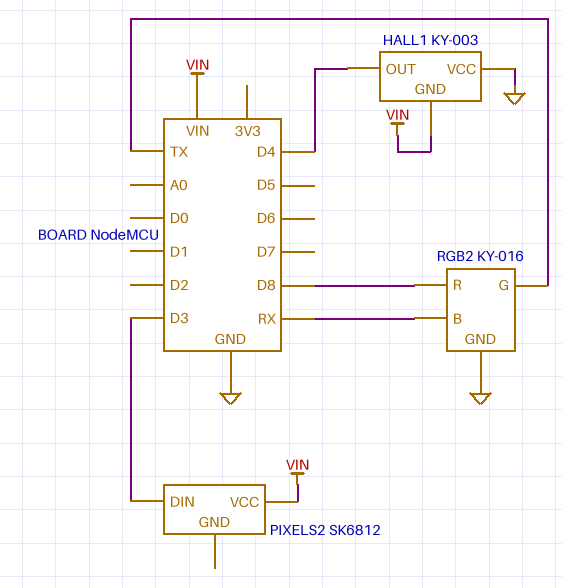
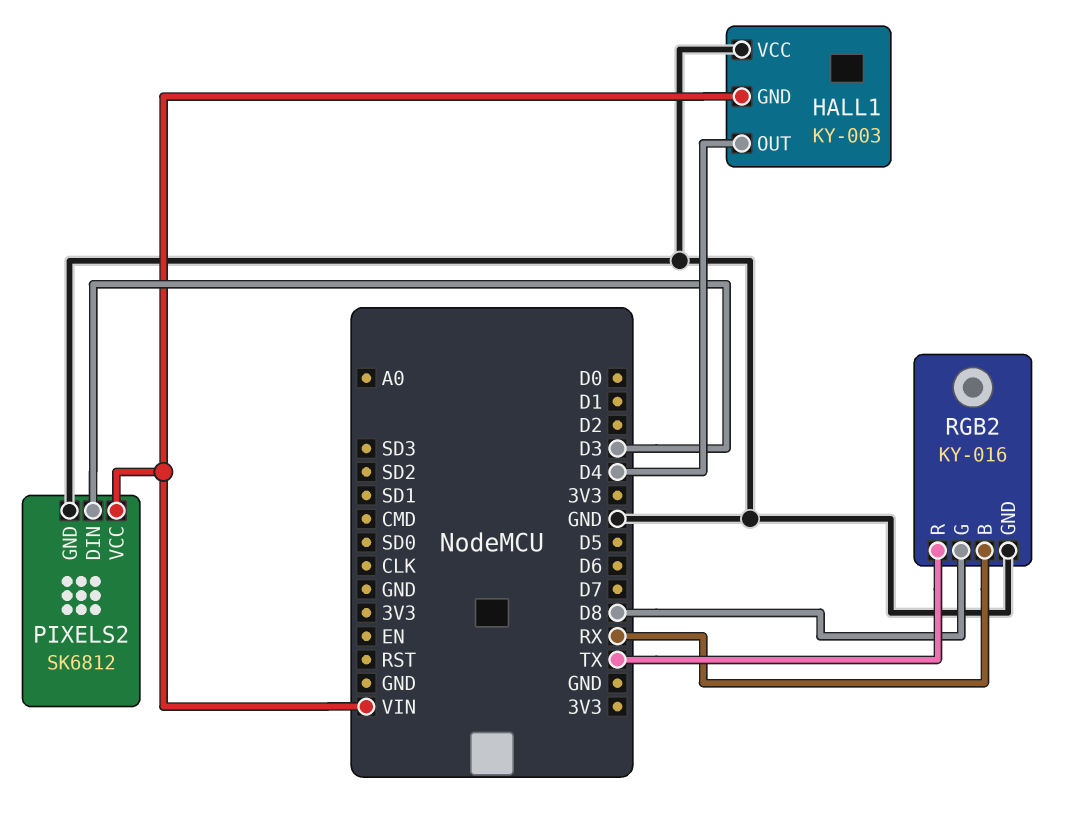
PIXELS2 pin GND: none -> GND
RGB2 pin G: TX -> D8
RGB2 pin R: D8 -> TX

